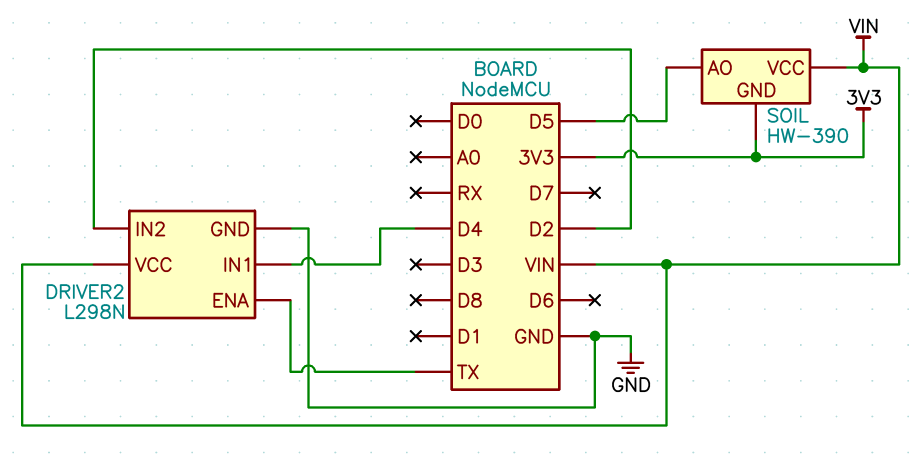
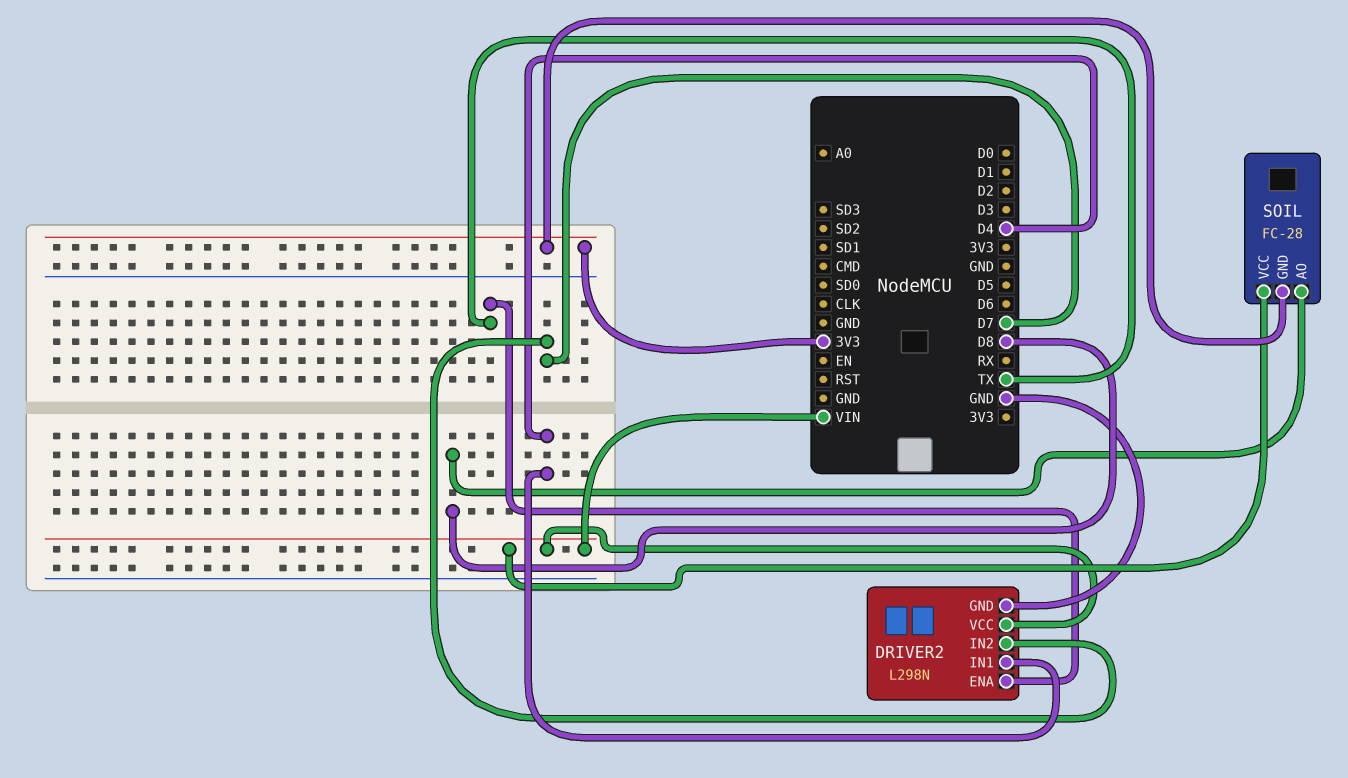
DRIVER2 pin IN2: D2 -> D7
SOIL: HW-390 -> FC-28
SOIL pin AO: D5 -> D8

